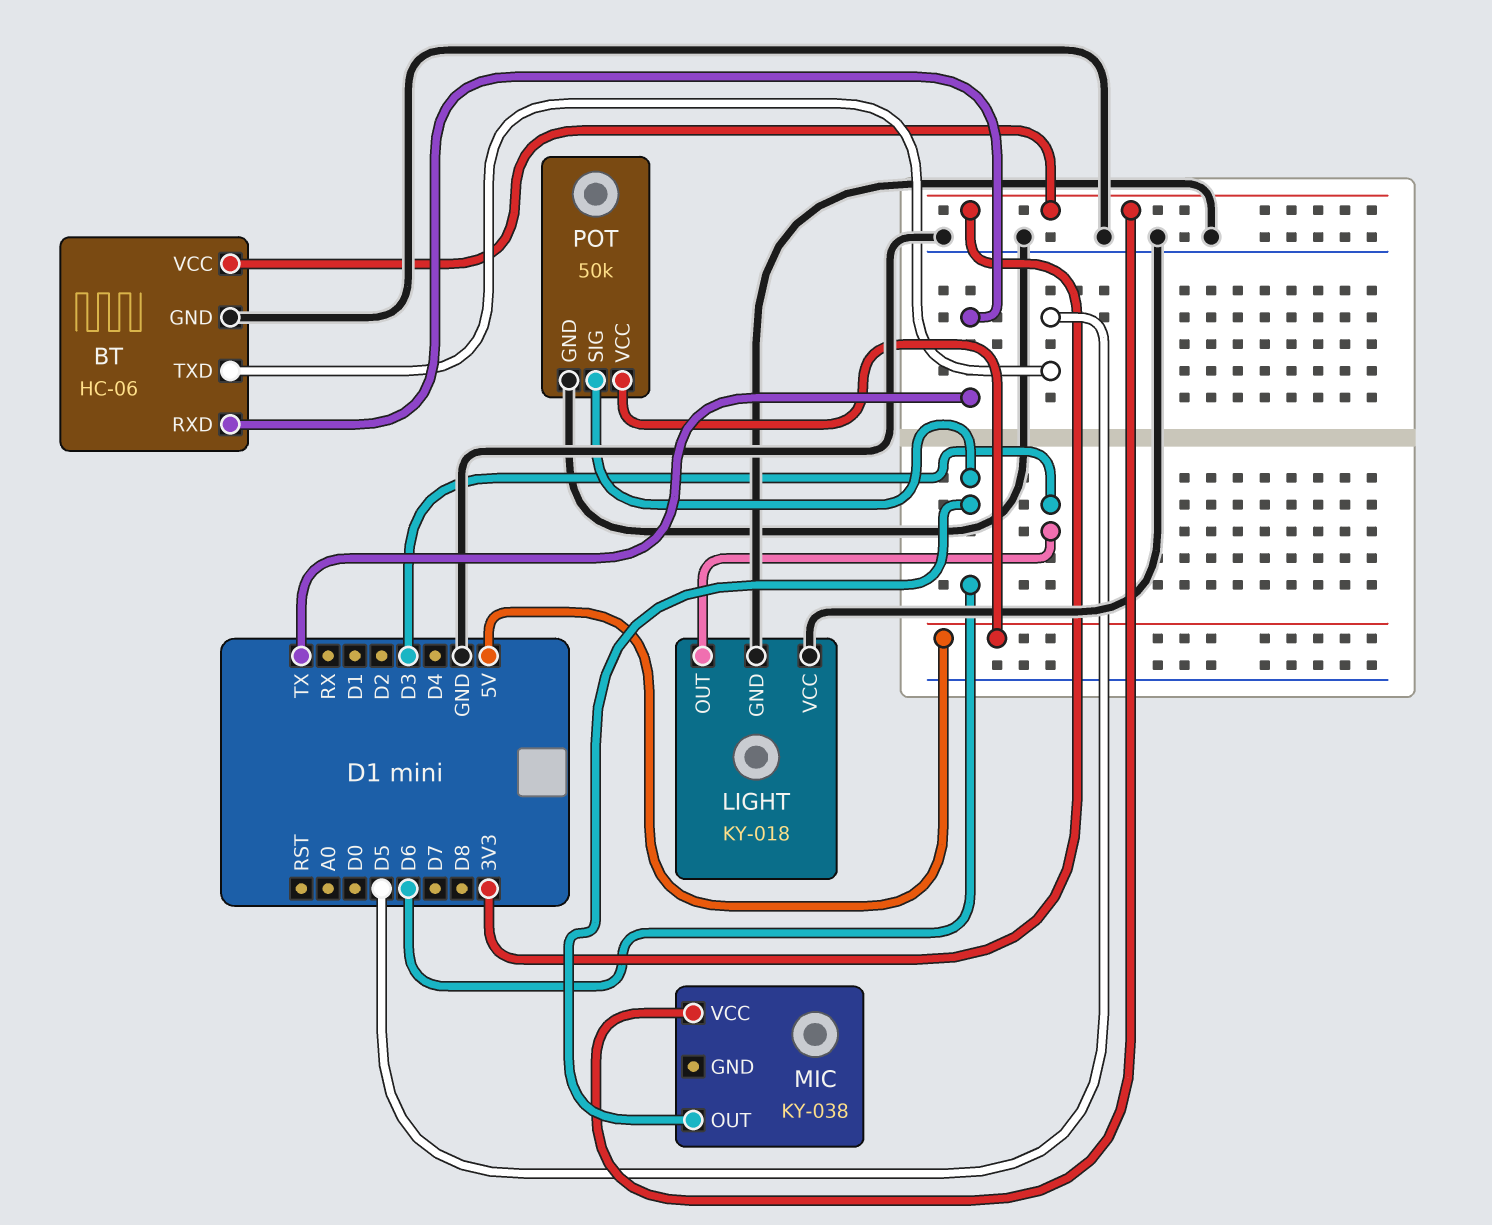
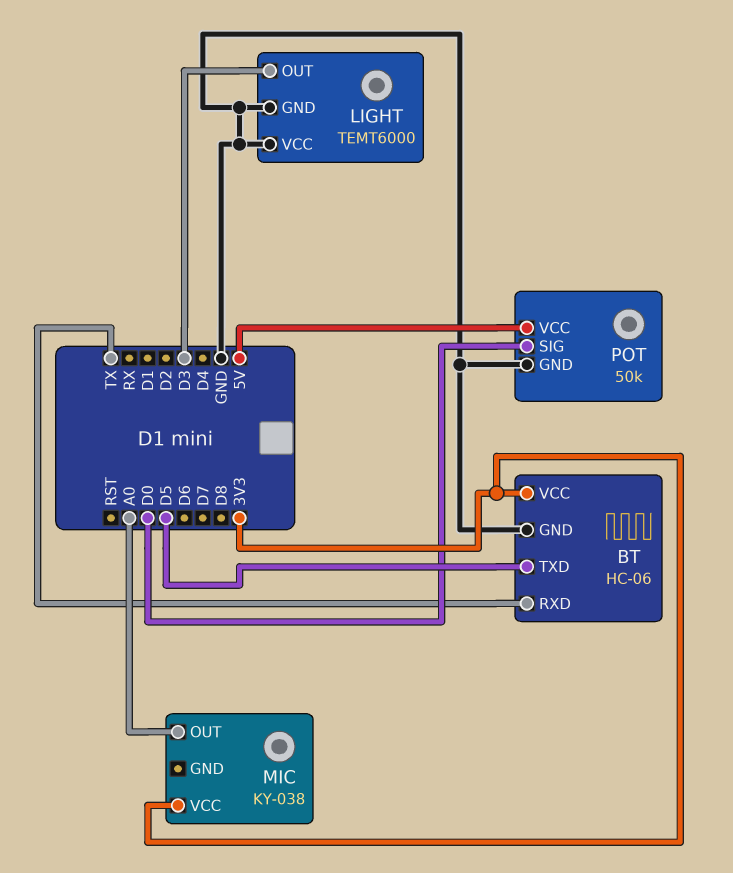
LIGHT: KY-018 -> TEMT6000
MIC pin OUT: D6 -> A0
POT pin SIG: D6 -> D0

